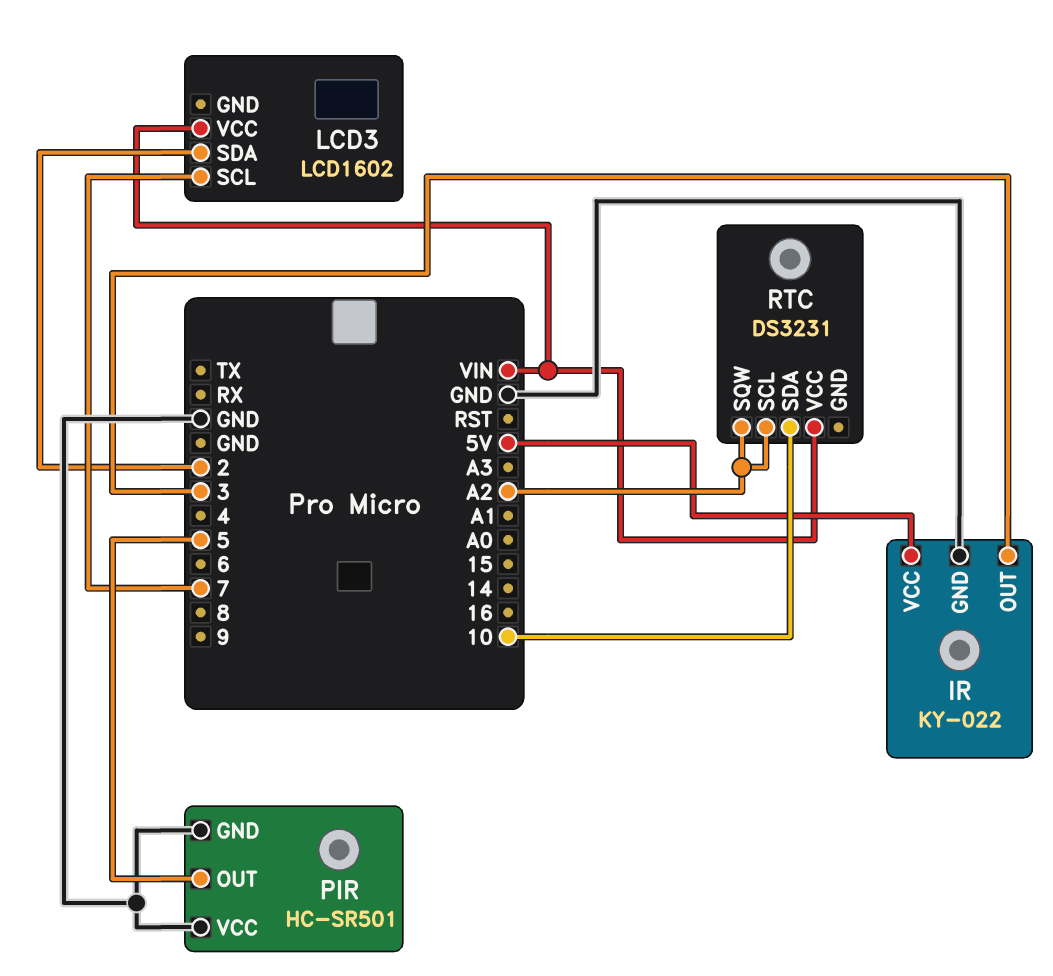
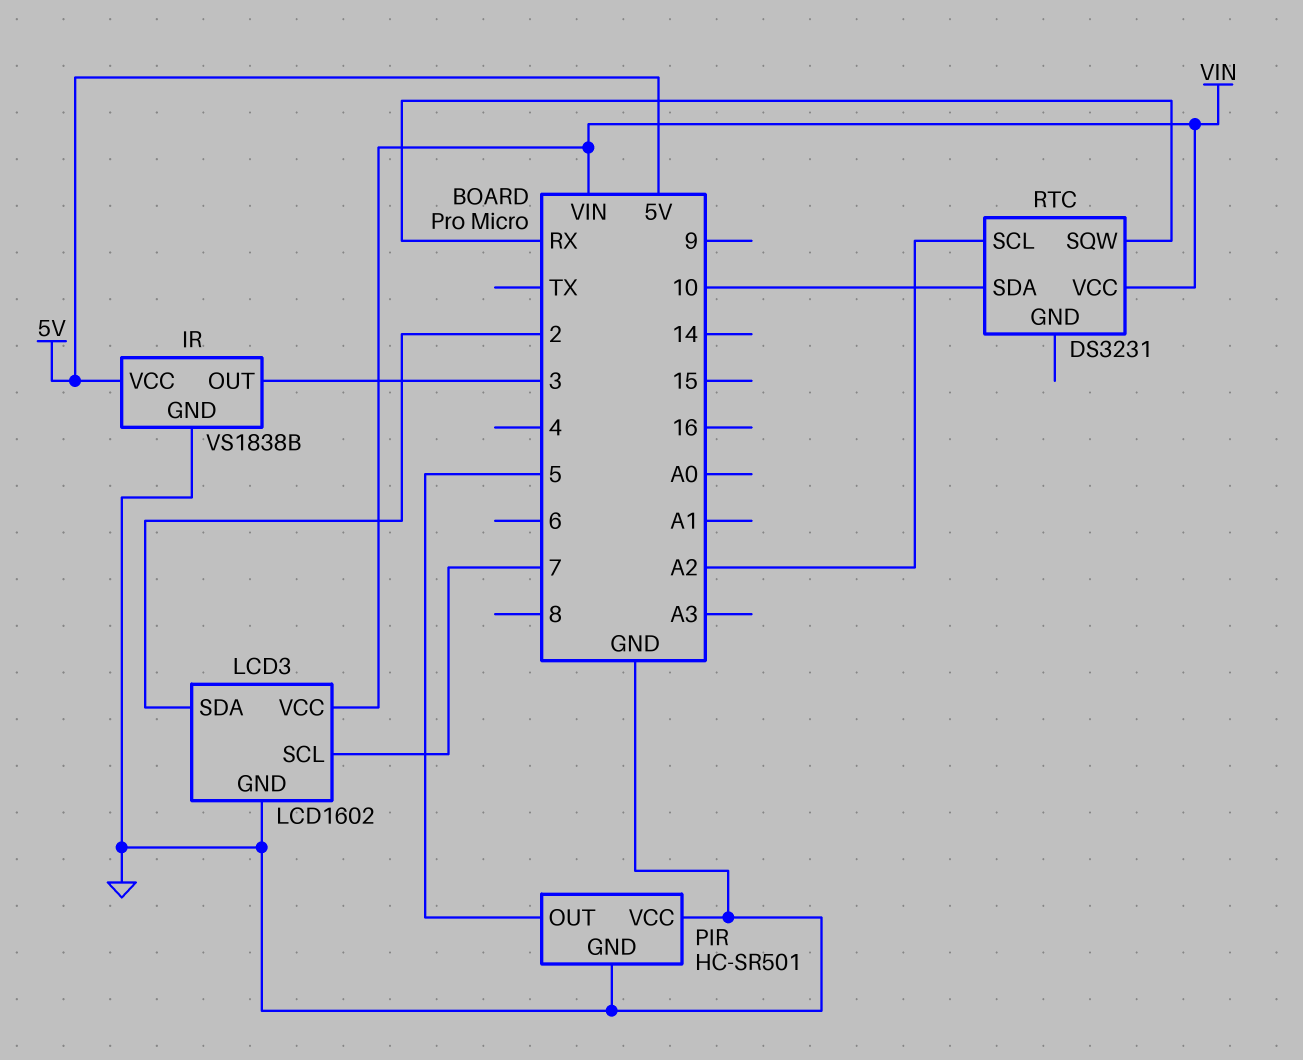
IR: KY-022 -> VS1838B
LCD3 pin GND: none -> GND
RTC pin SQW: A2 -> RX

